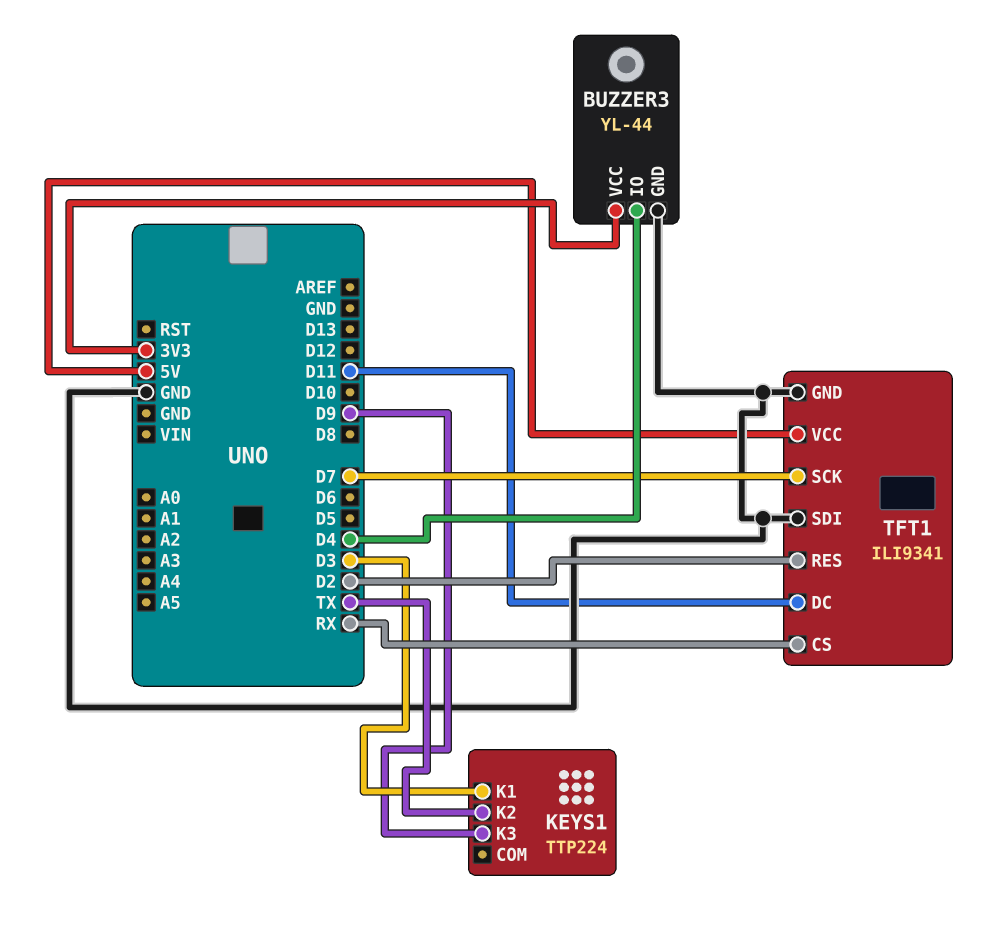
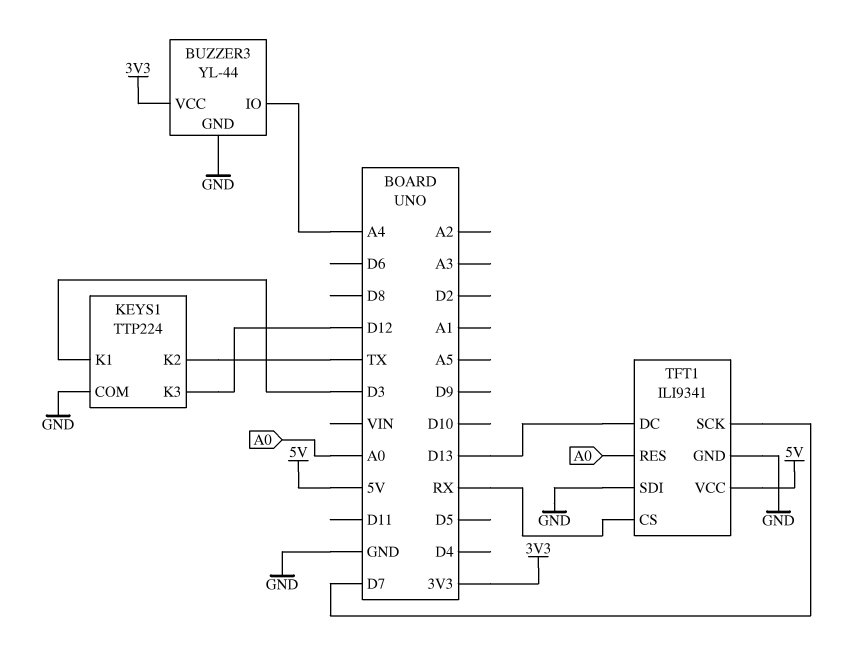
BUZZER3 pin IO: D4 -> A4
KEYS1 pin COM: none -> GND
KEYS1 pin K3: D9 -> D12
TFT1 pin DC: D11 -> D13
TFT1 pin RES: D2 -> A0

